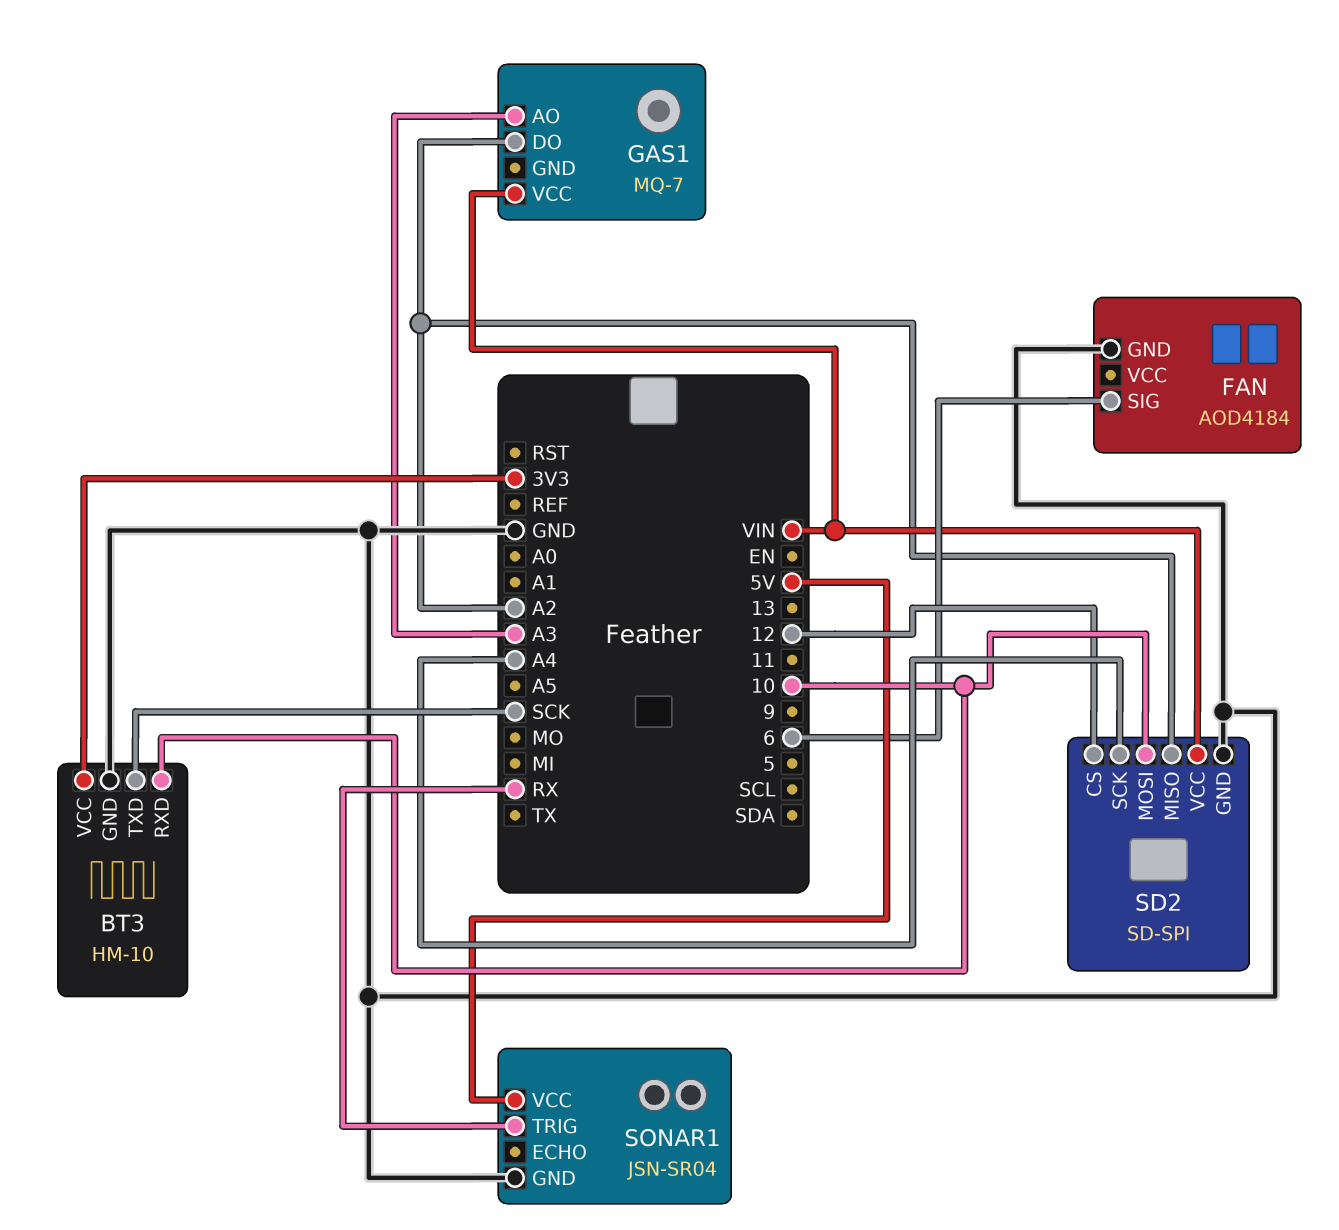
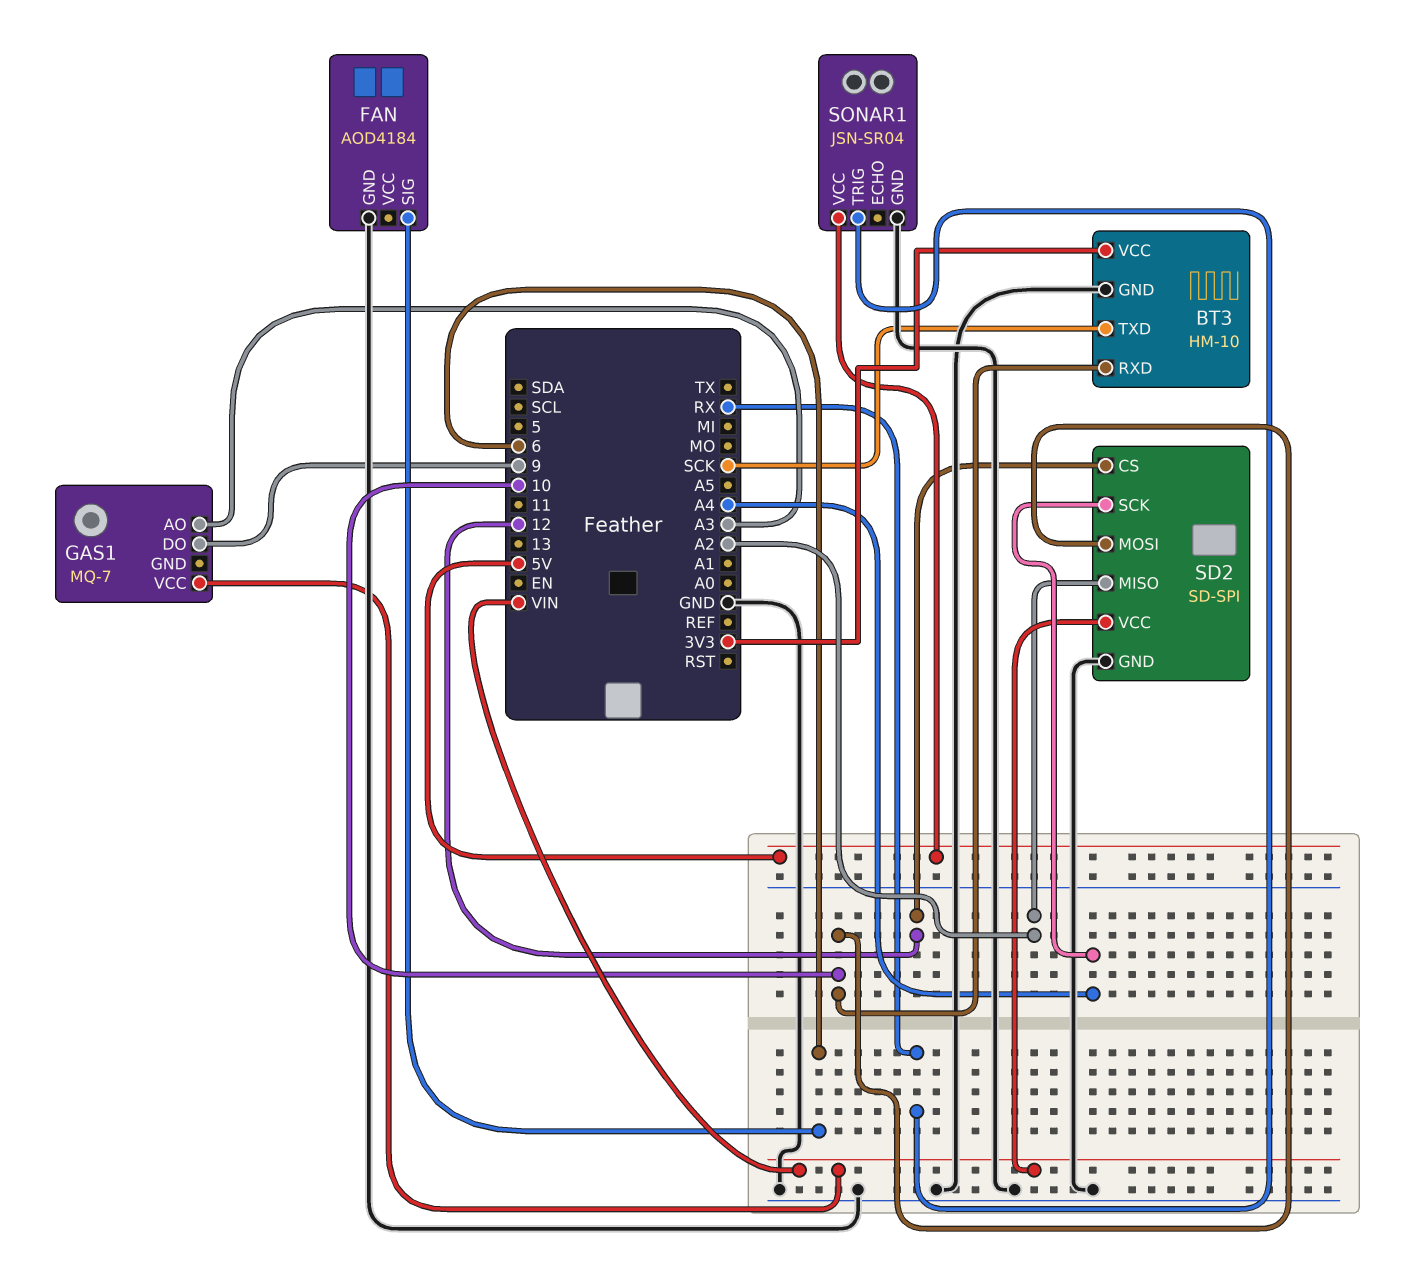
GAS1 pin DO: A2 -> 9

